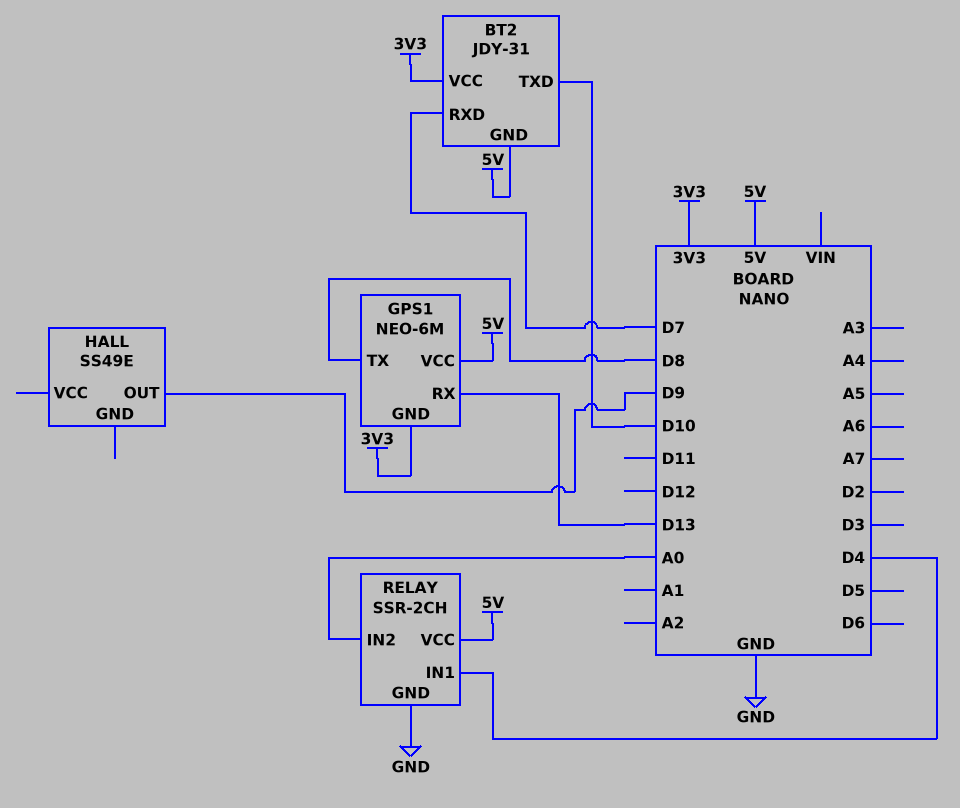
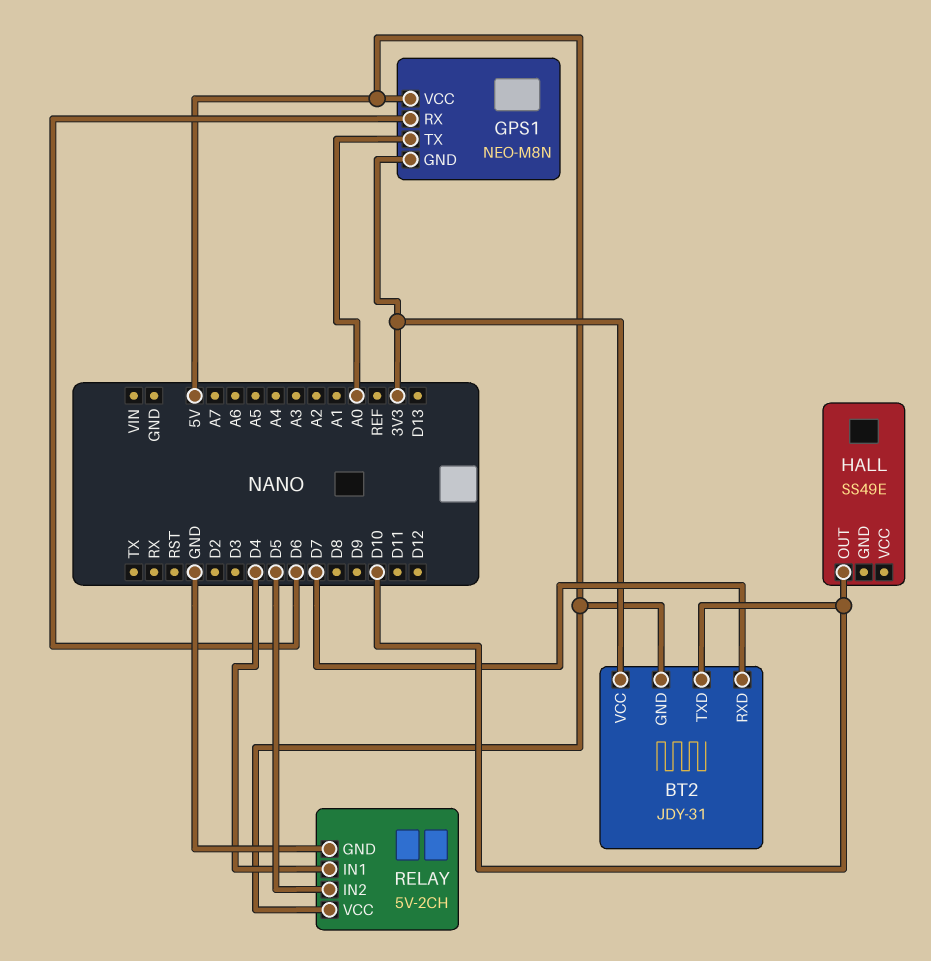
GPS1: NEO-6M -> NEO-M8N
GPS1 pin RX: D13 -> D6
GPS1 pin TX: D8 -> A0
HALL pin OUT: D9 -> D10
RELAY: SSR-2CH -> 5V-2CH
RELAY pin IN2: A0 -> D5

